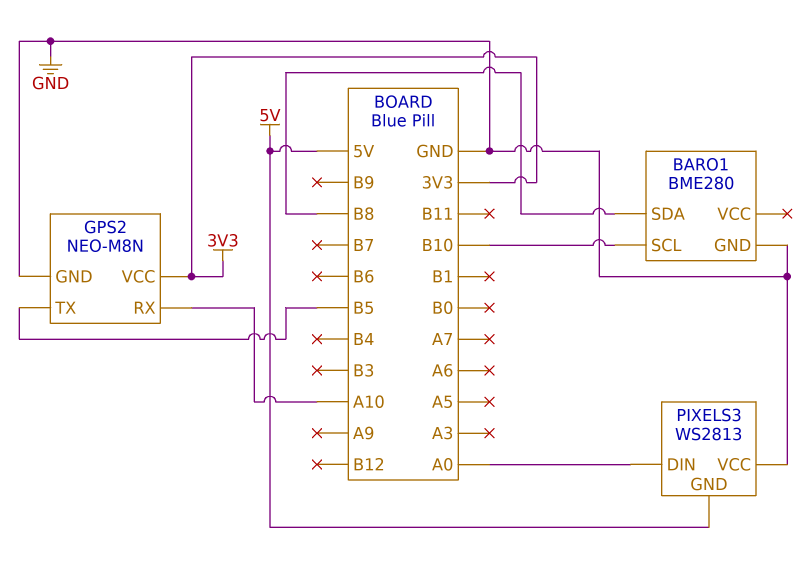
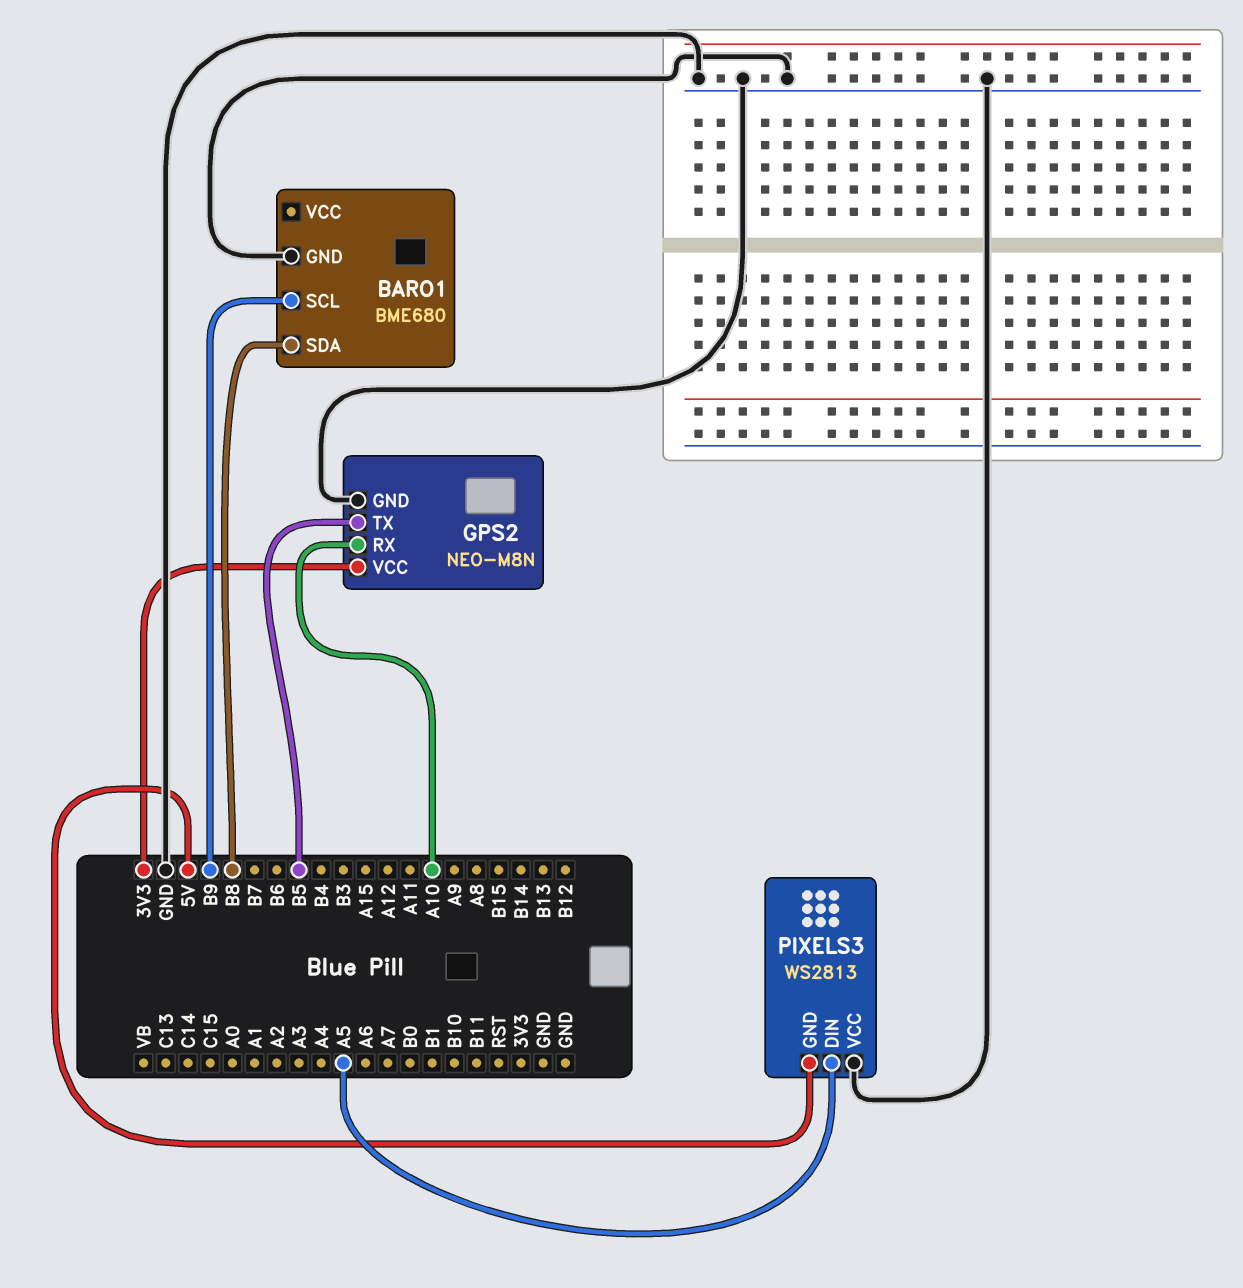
BARO1: BME280 -> BME680
BARO1 pin SCL: B10 -> B9
PIXELS3 pin DIN: A0 -> A5

